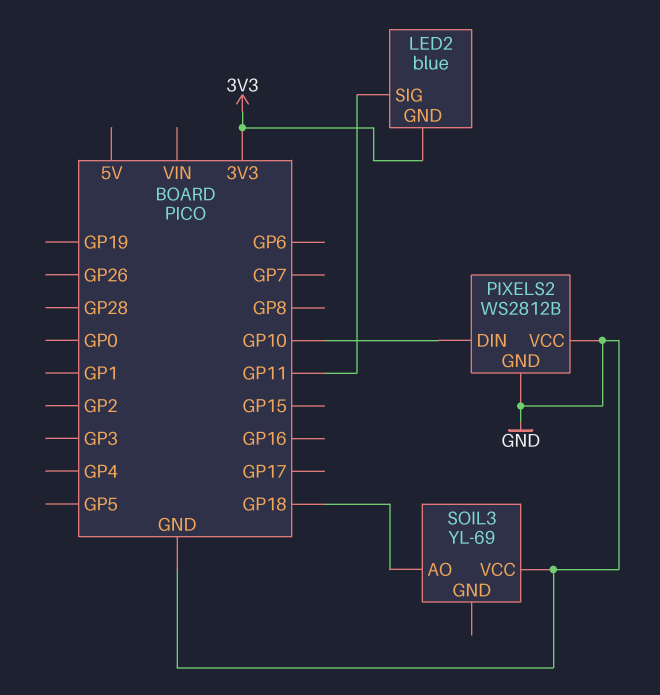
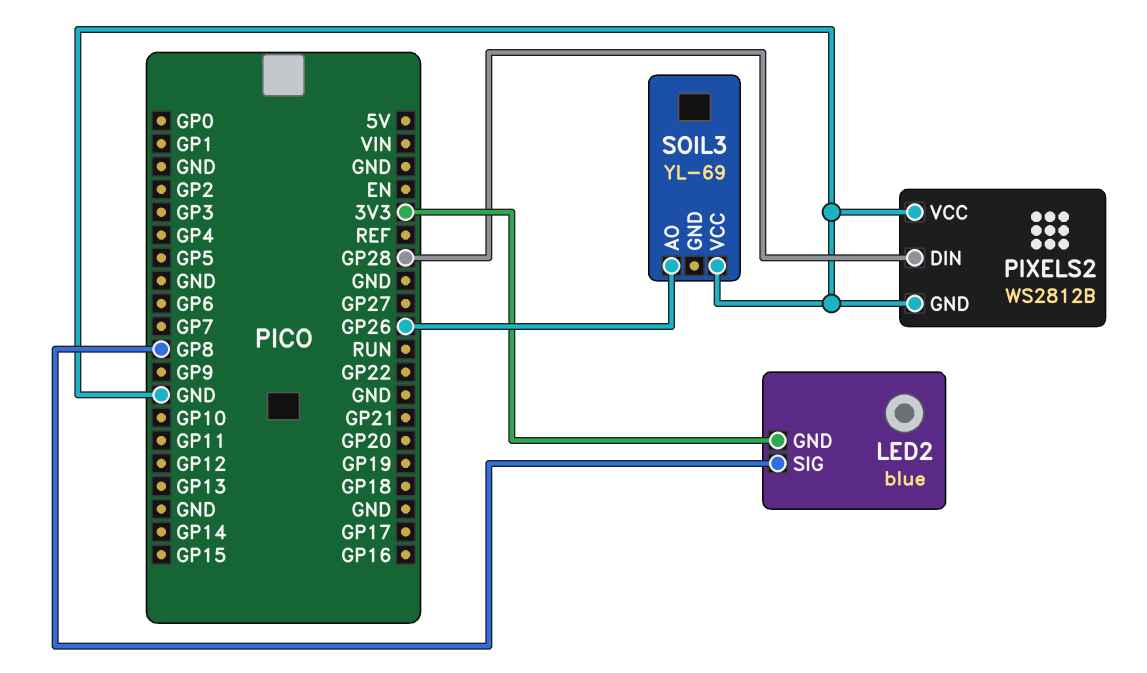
LED2 pin SIG: GP11 -> GP8
PIXELS2 pin DIN: GP10 -> GP28
SOIL3 pin AO: GP18 -> GP26

